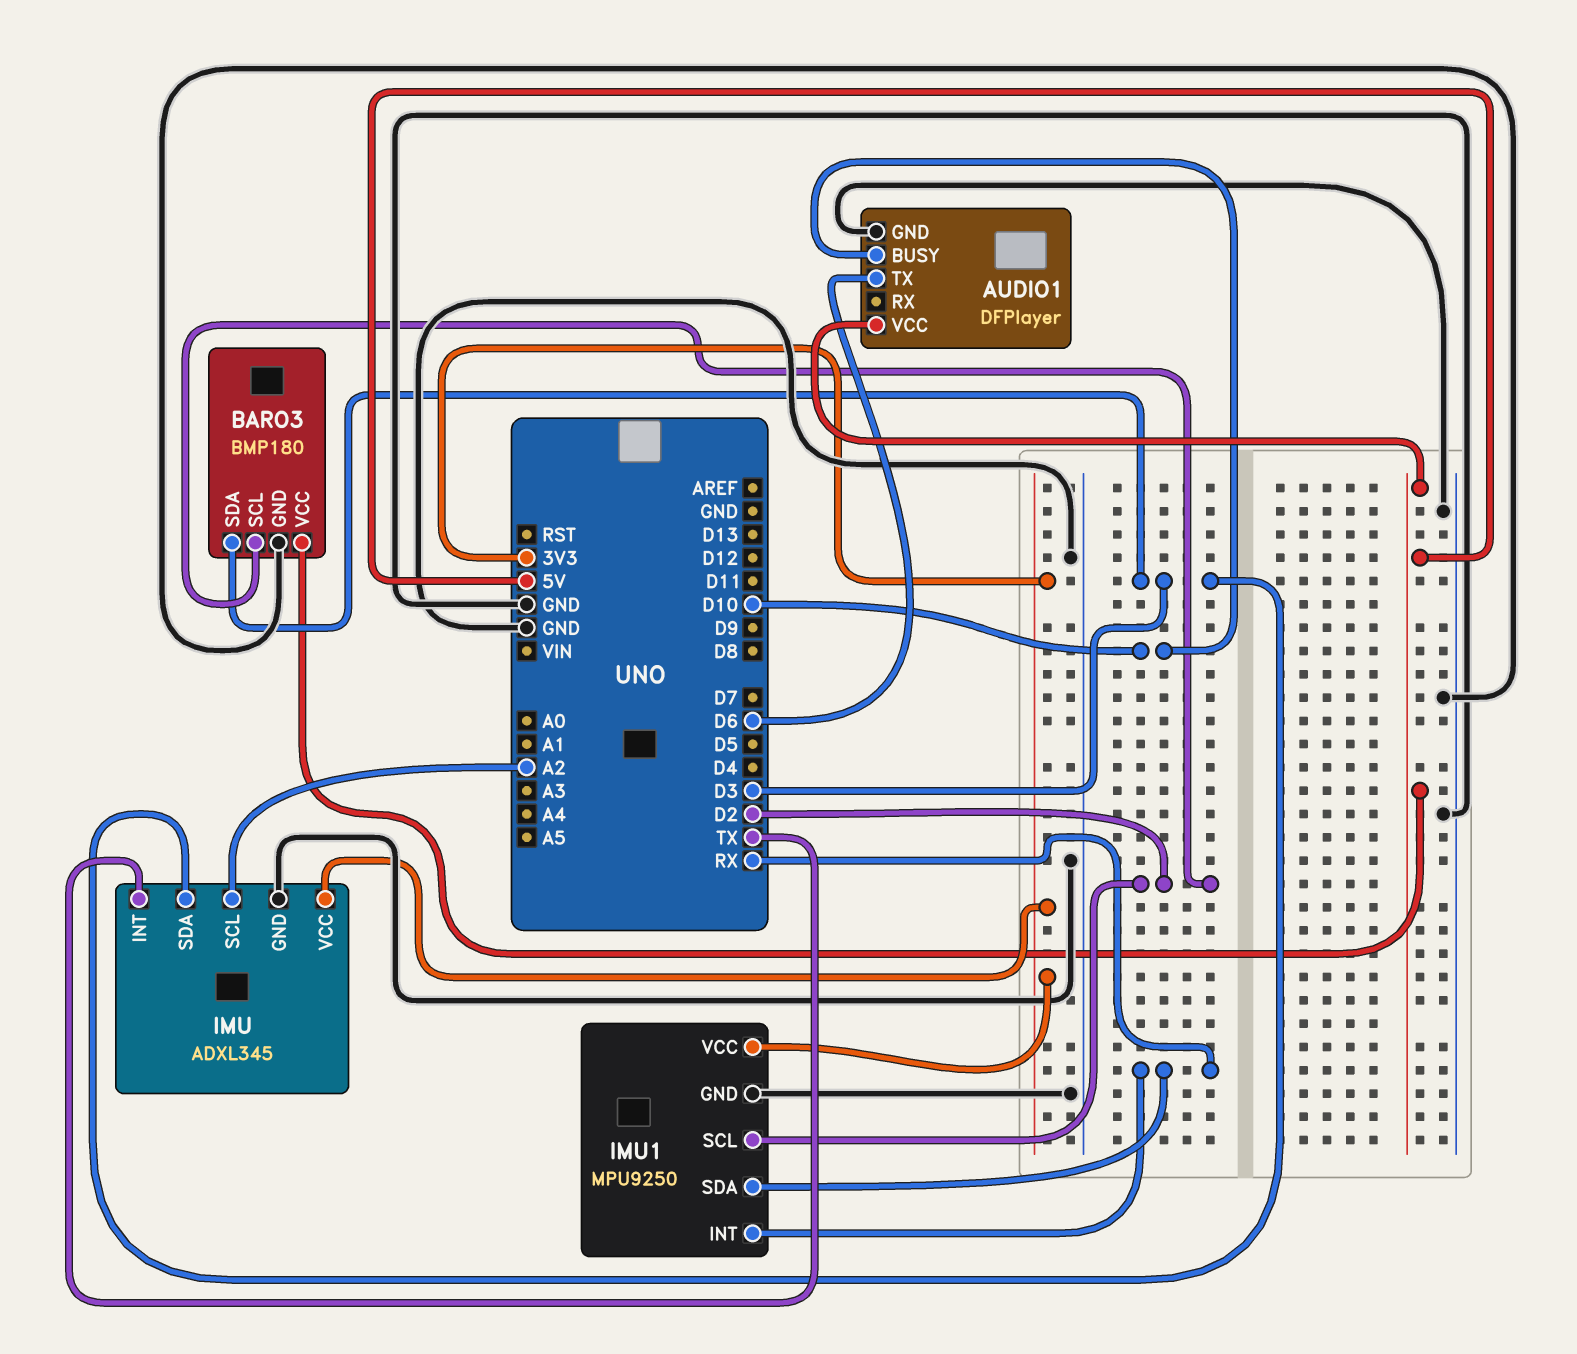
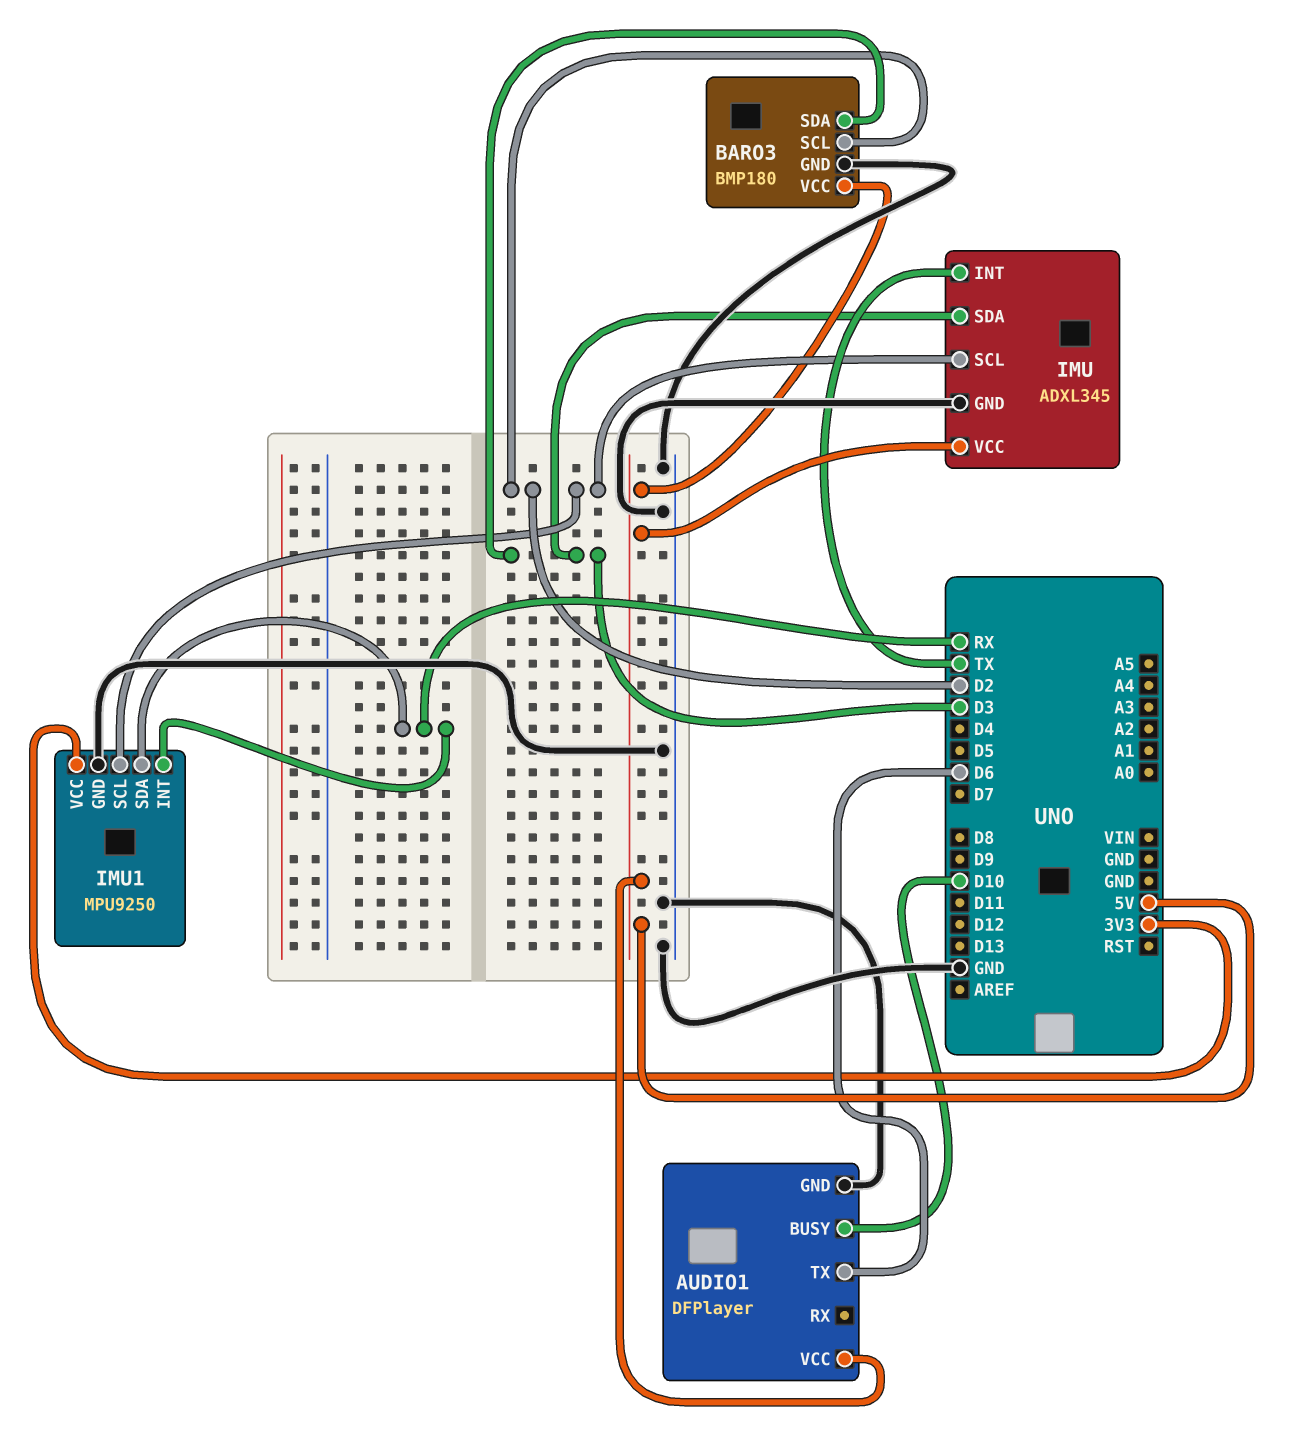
IMU pin SCL: A2 -> D2
IMU pin VCC: 3V3 -> 5V

